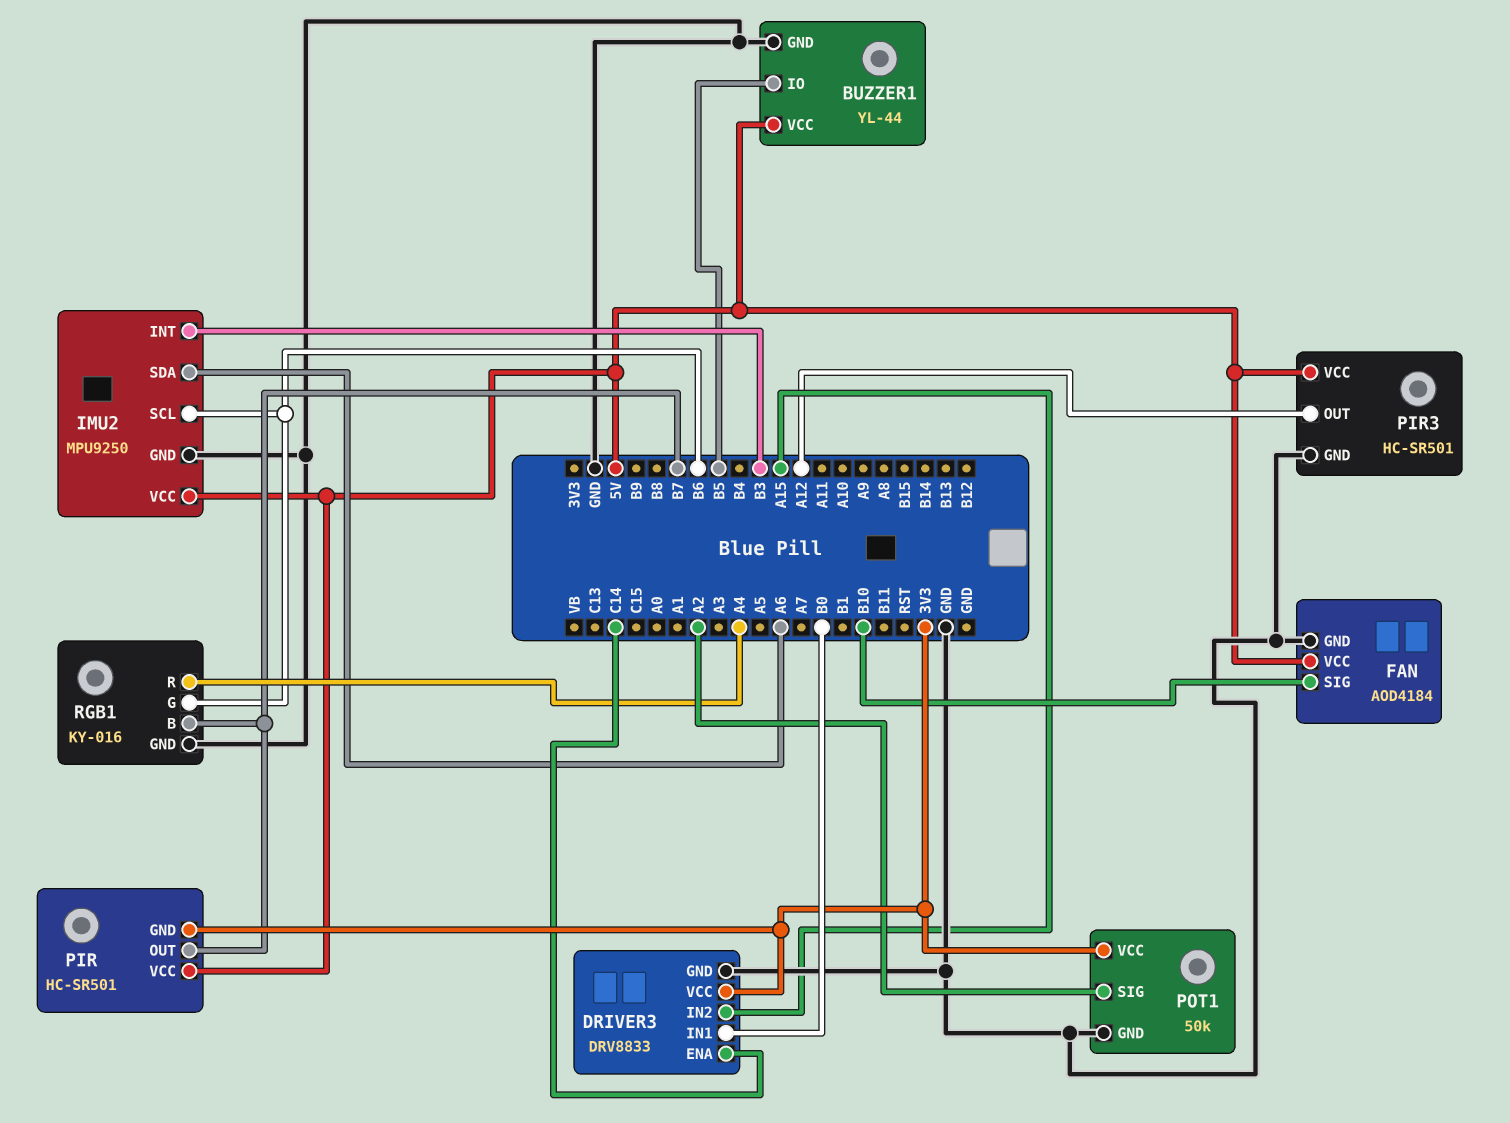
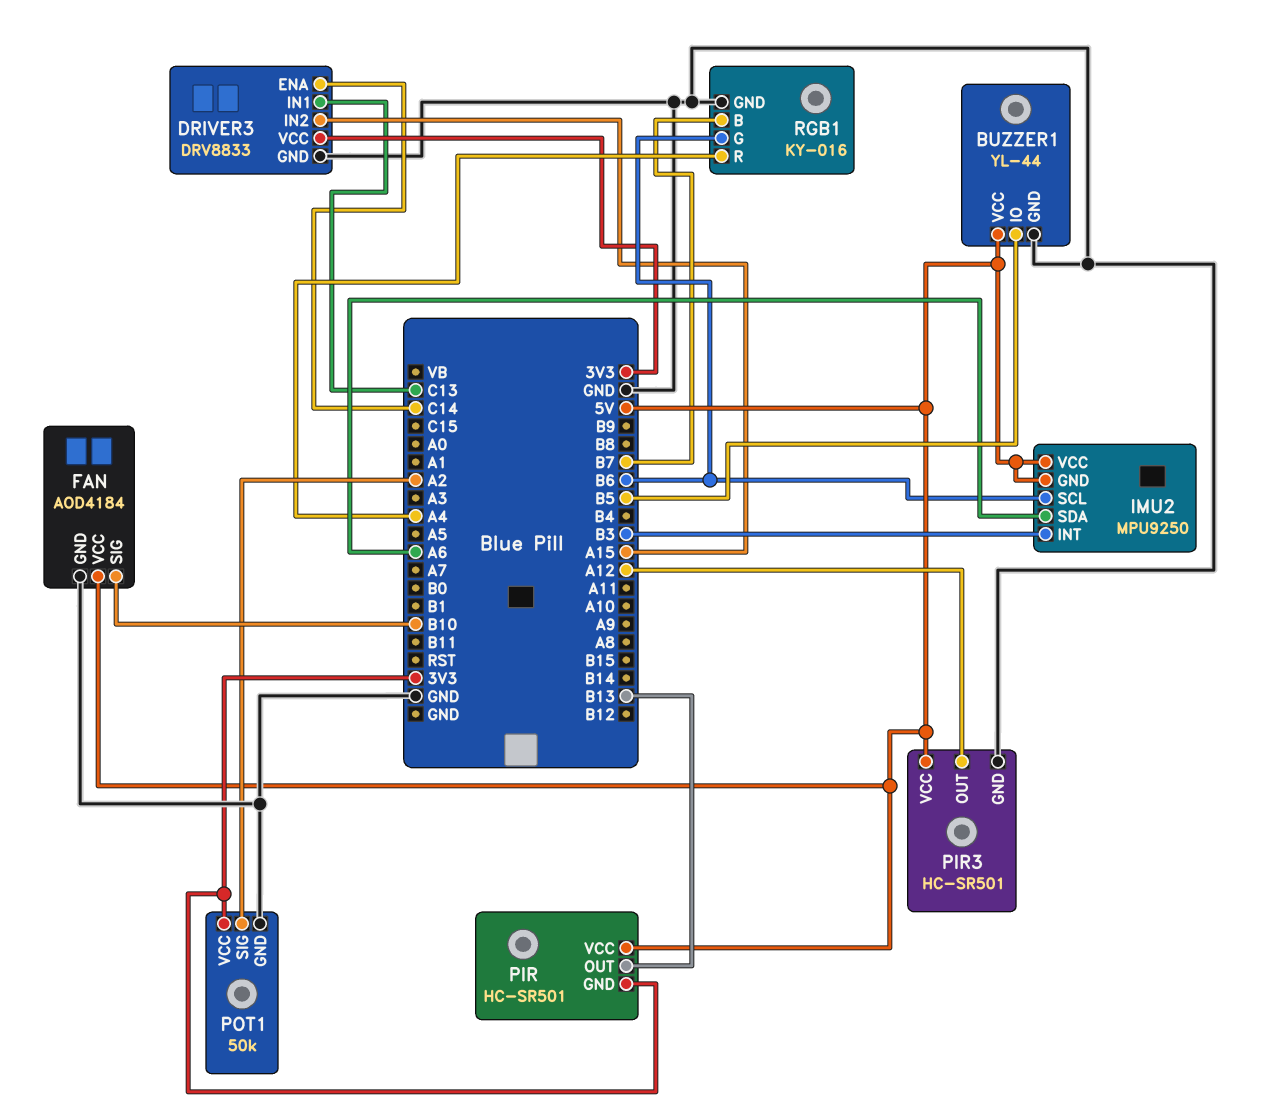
DRIVER3 pin IN1: B0 -> C13
IMU2 pin GND: GND -> 5V
PIR pin OUT: B7 -> B13

